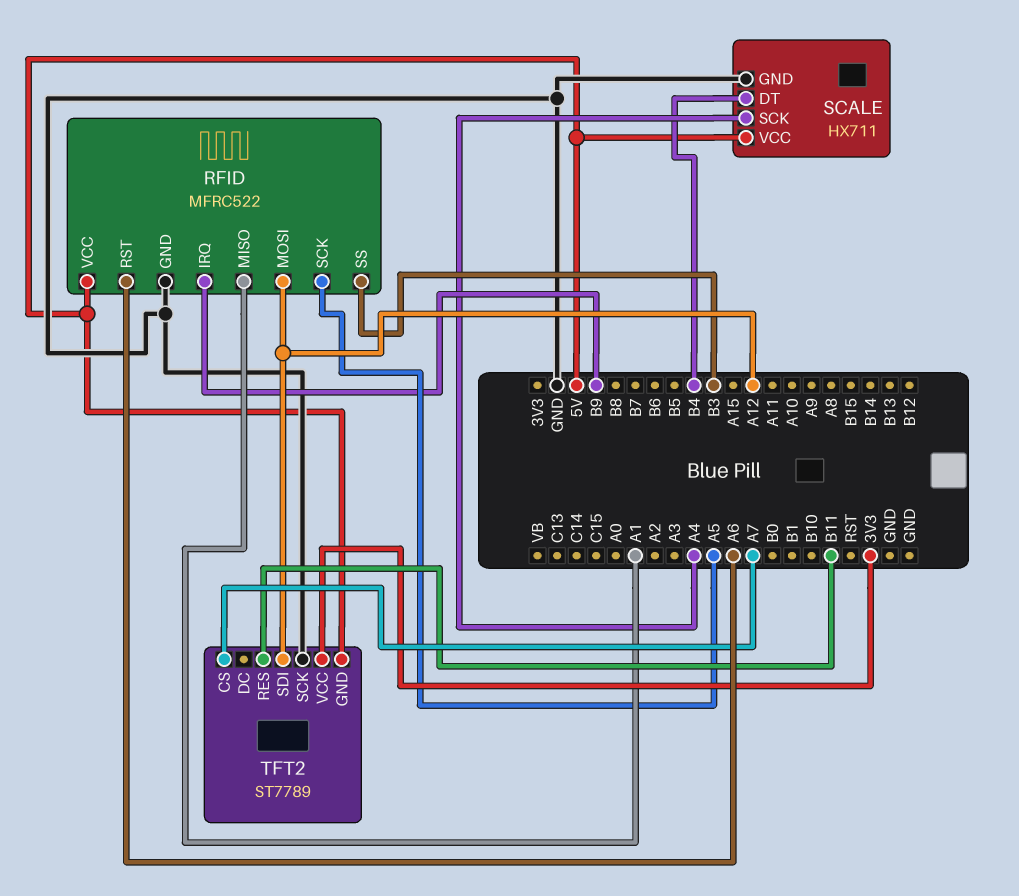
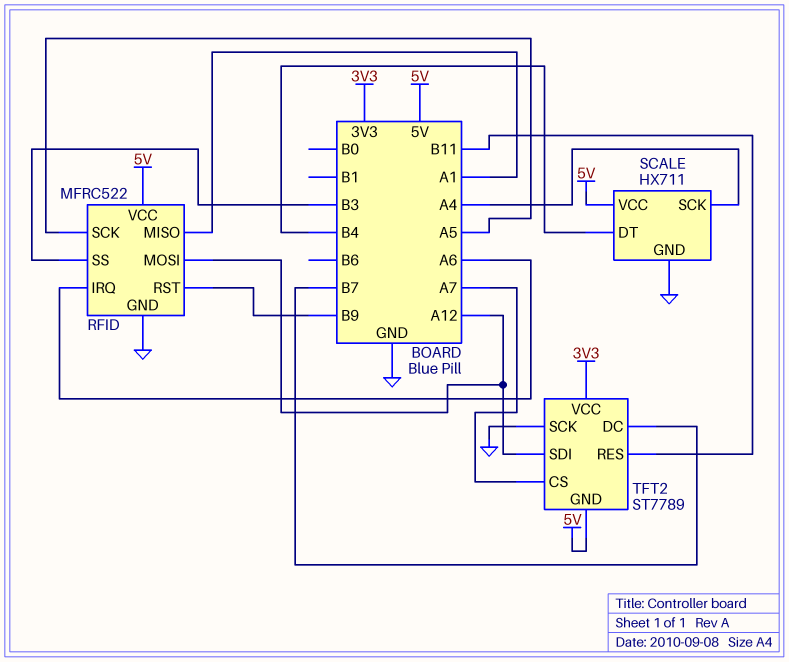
RFID pin IRQ: B9 -> A6
RFID pin RST: A6 -> B9
TFT2 pin DC: none -> B7

